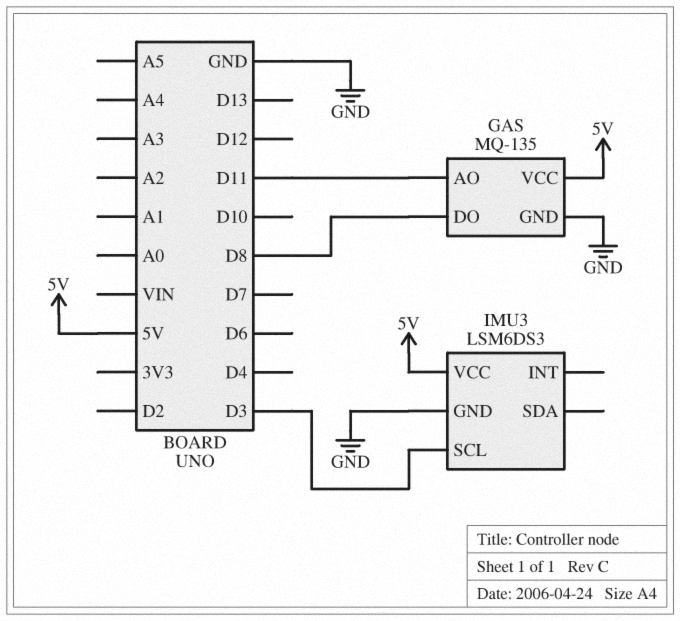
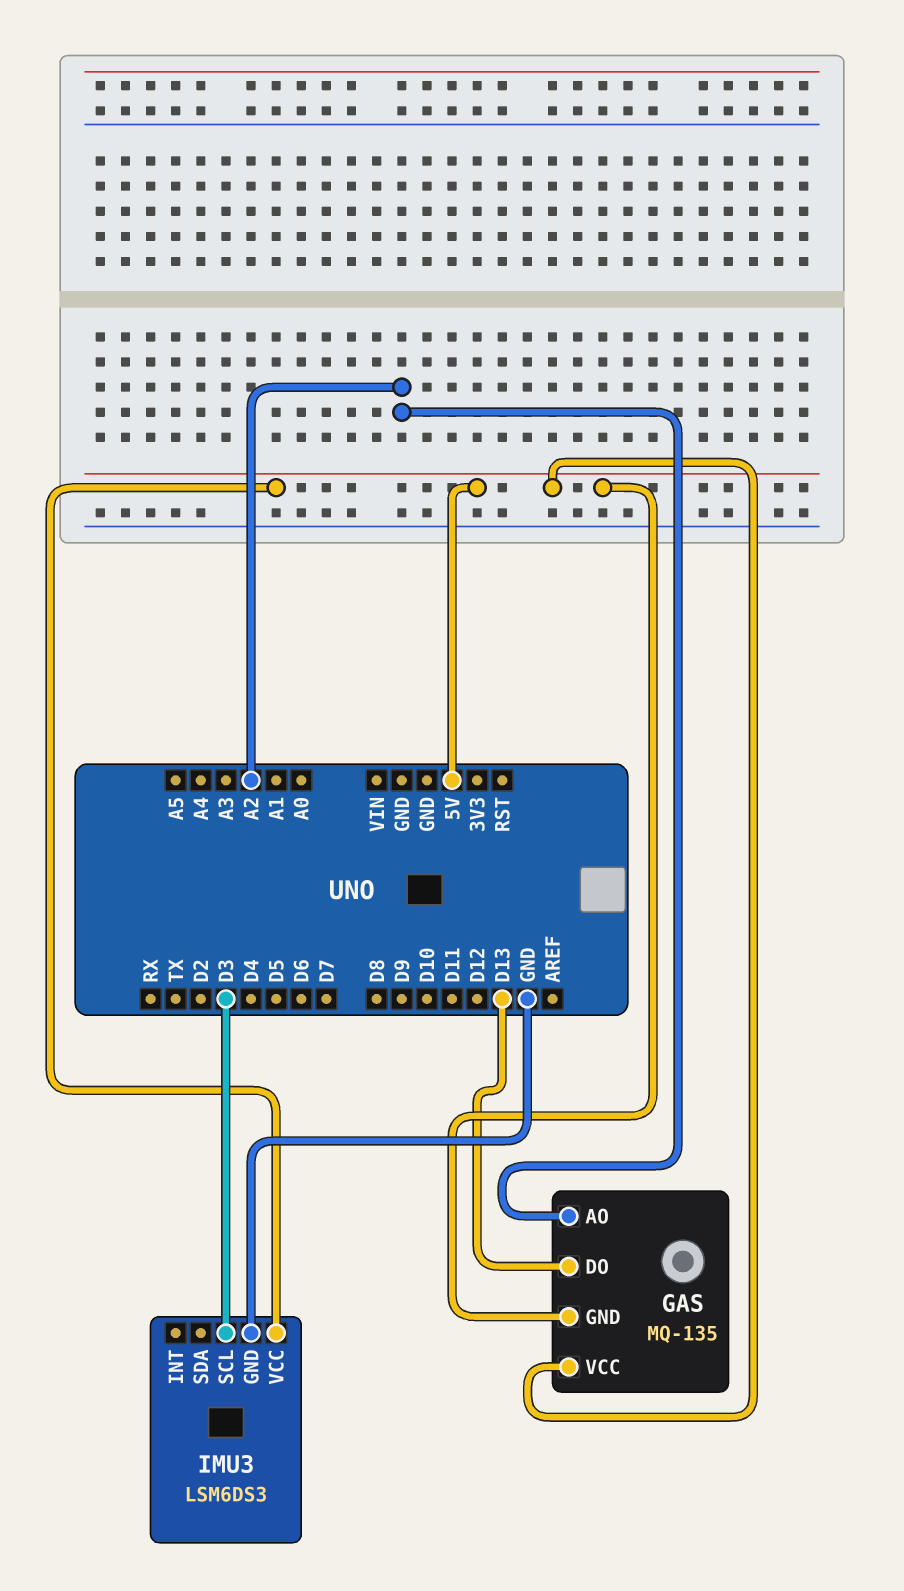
GAS pin AO: D11 -> A2
GAS pin DO: D8 -> D13
GAS pin GND: GND -> 5V

